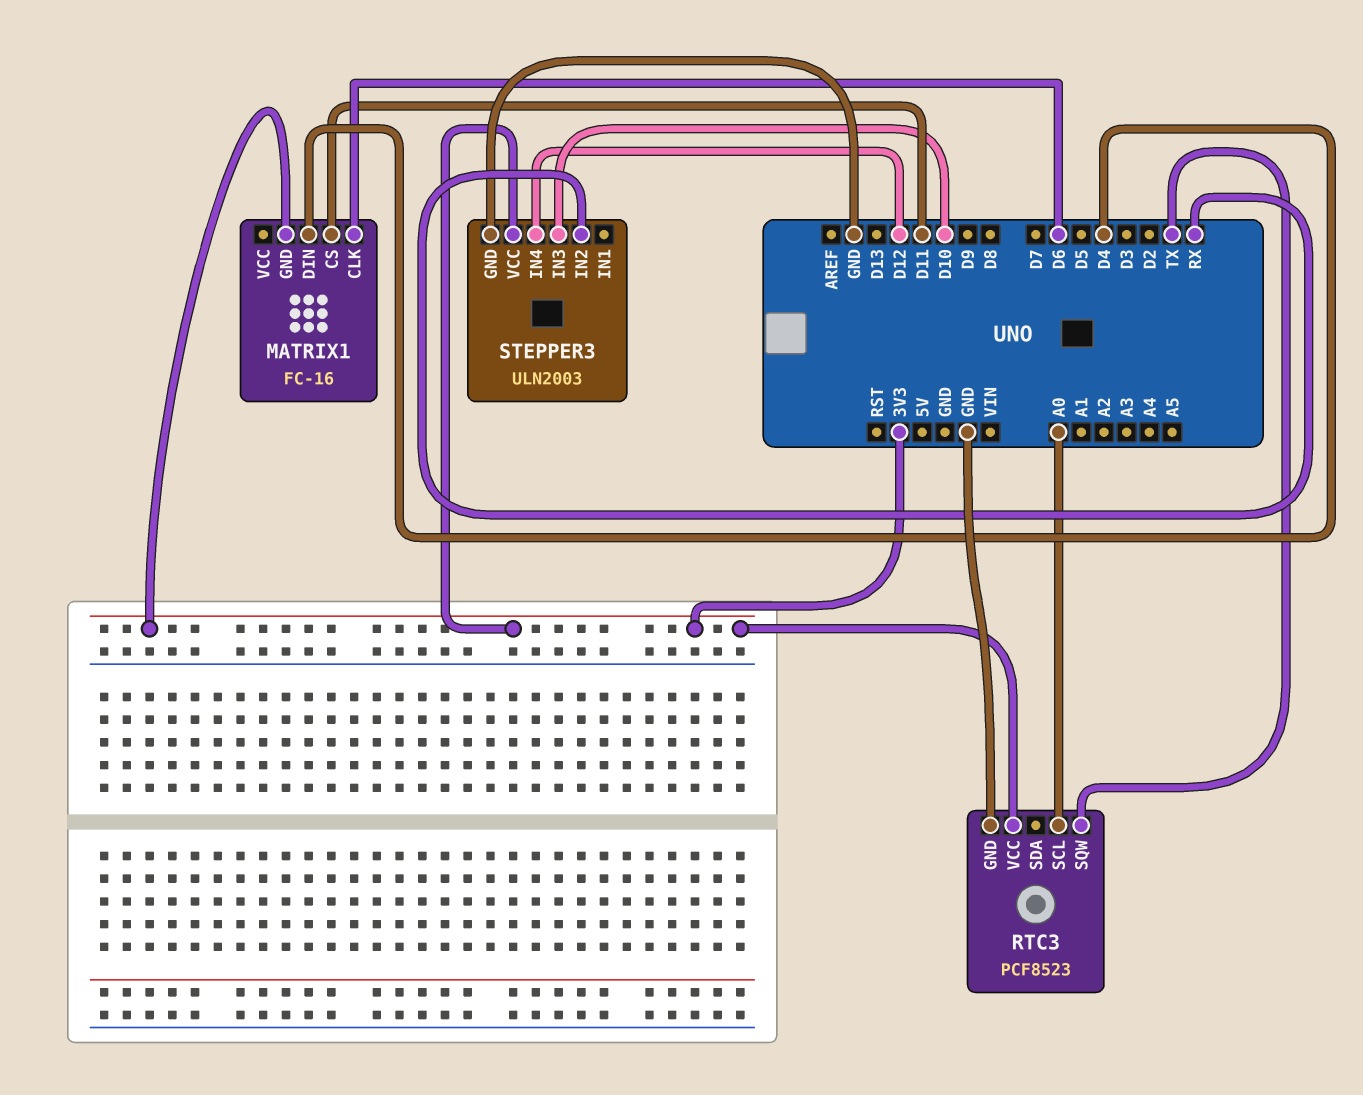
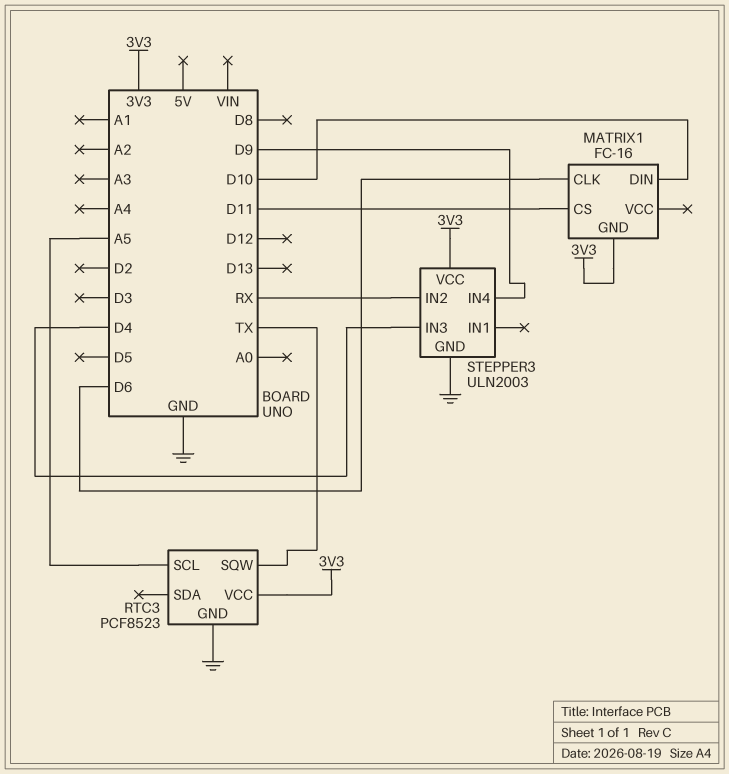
MATRIX1 pin DIN: D4 -> D10
RTC3 pin SCL: A0 -> A5
STEPPER3 pin IN3: D10 -> D4
STEPPER3 pin IN4: D12 -> D9

